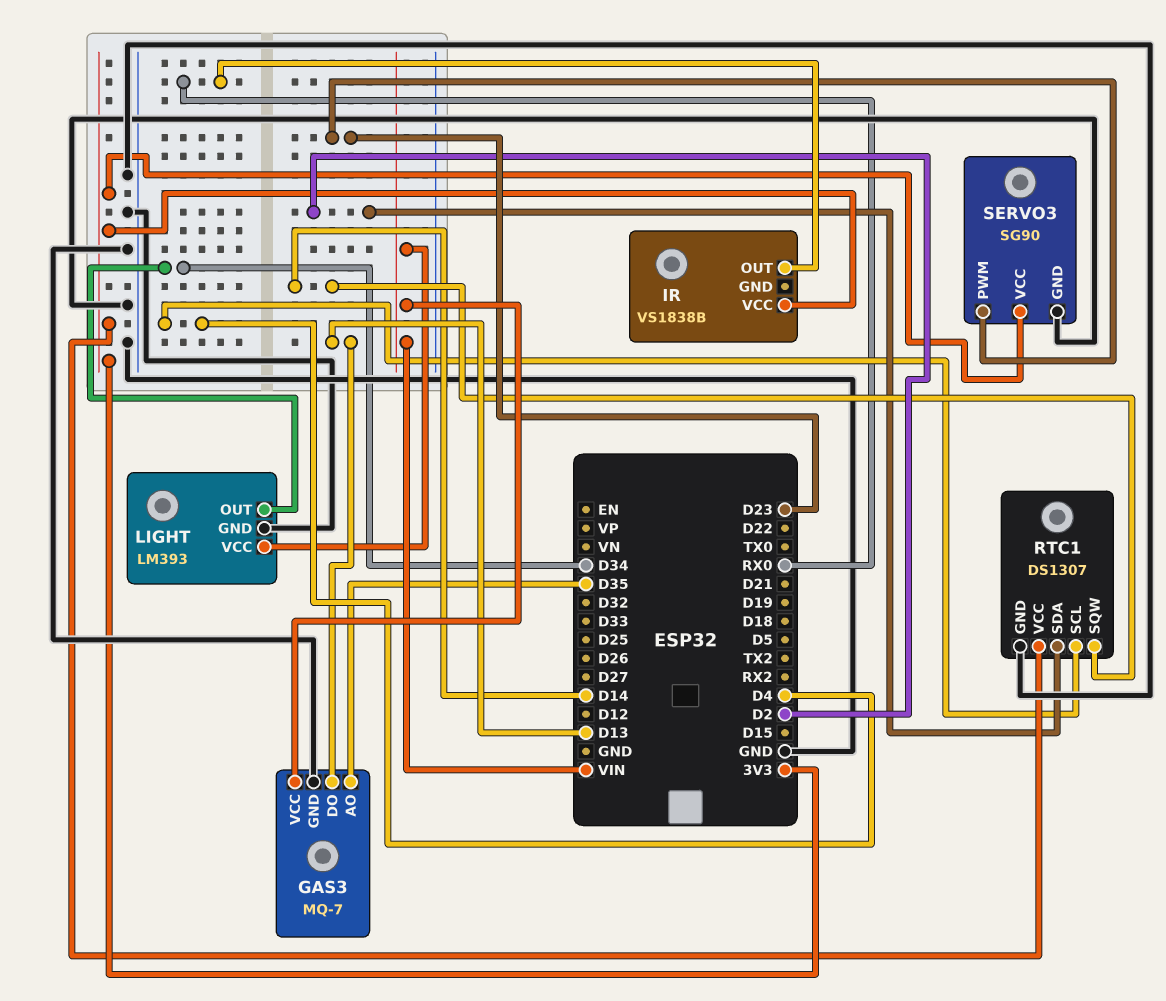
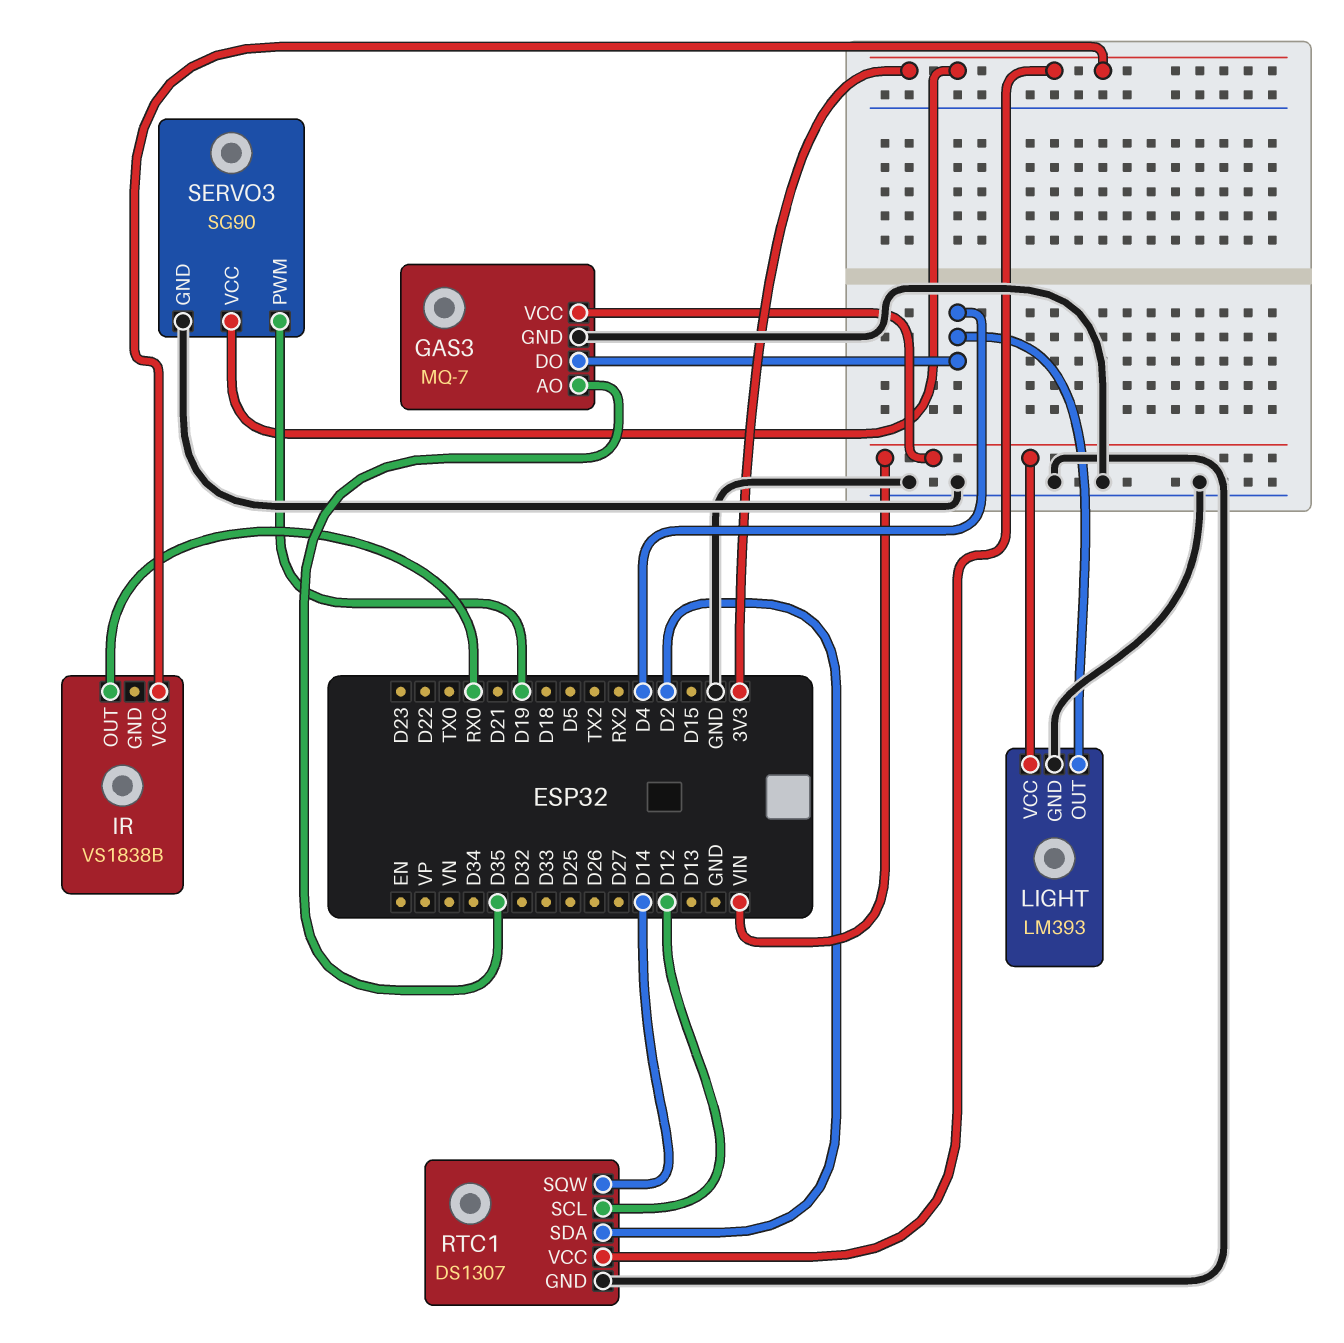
GAS3 pin DO: D13 -> D4
LIGHT pin OUT: D34 -> D4
RTC1 pin SCL: D4 -> D12
SERVO3 pin PWM: D23 -> D19

